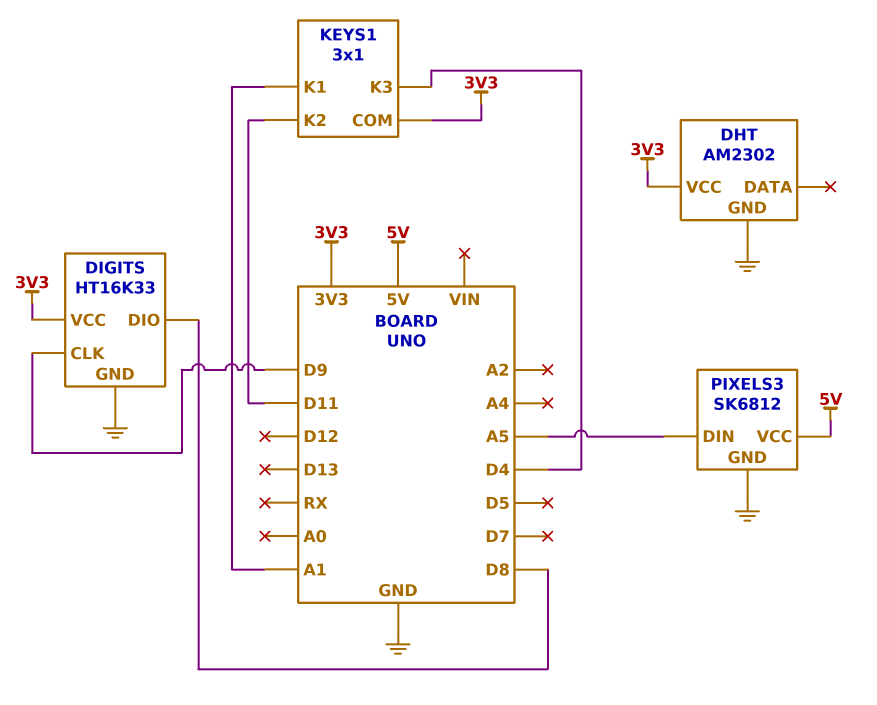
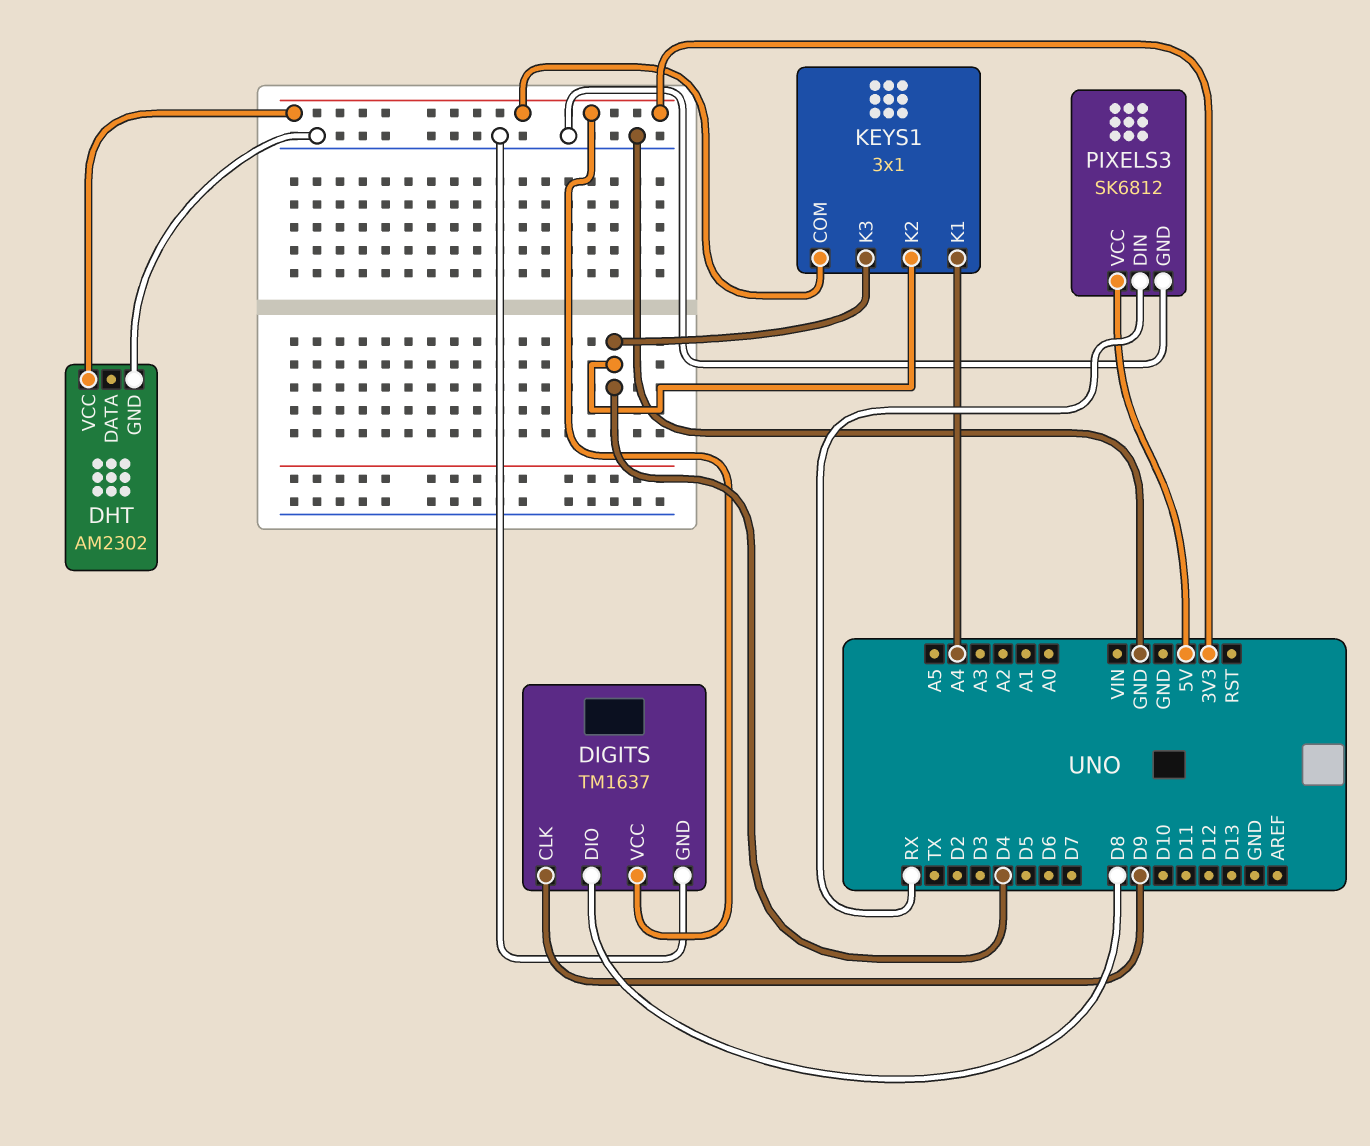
DIGITS: HT16K33 -> TM1637
KEYS1 pin K1: A1 -> A4
KEYS1 pin K2: D11 -> D4
PIXELS3 pin DIN: A5 -> RX

